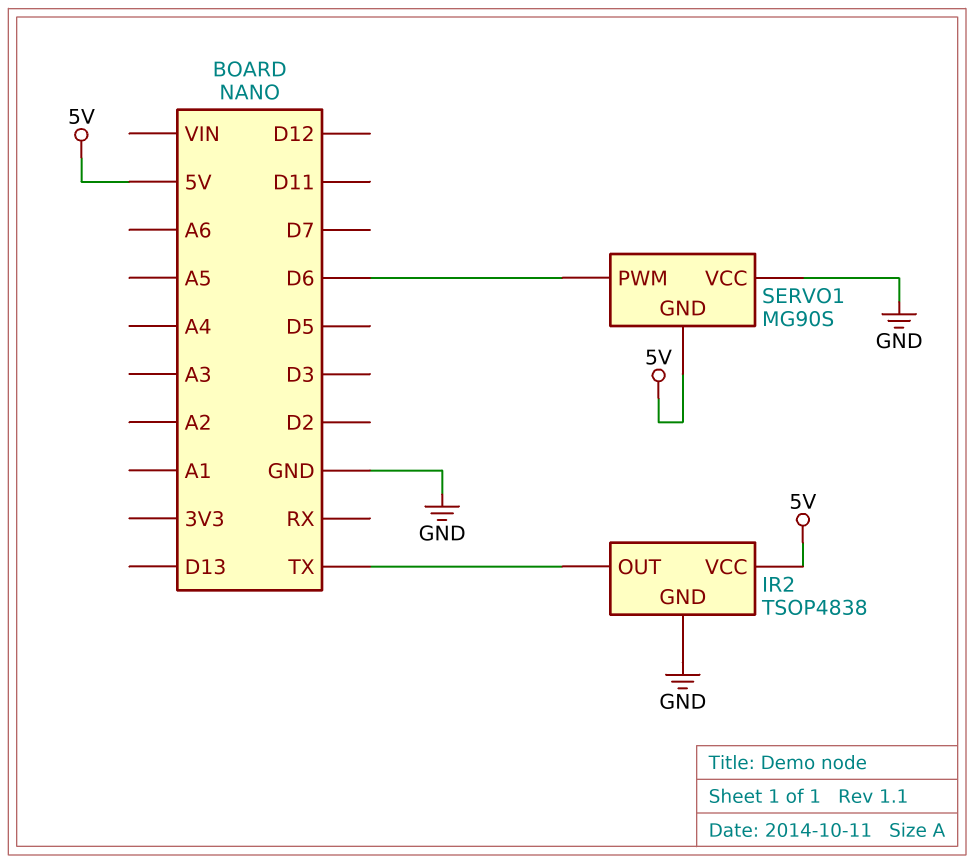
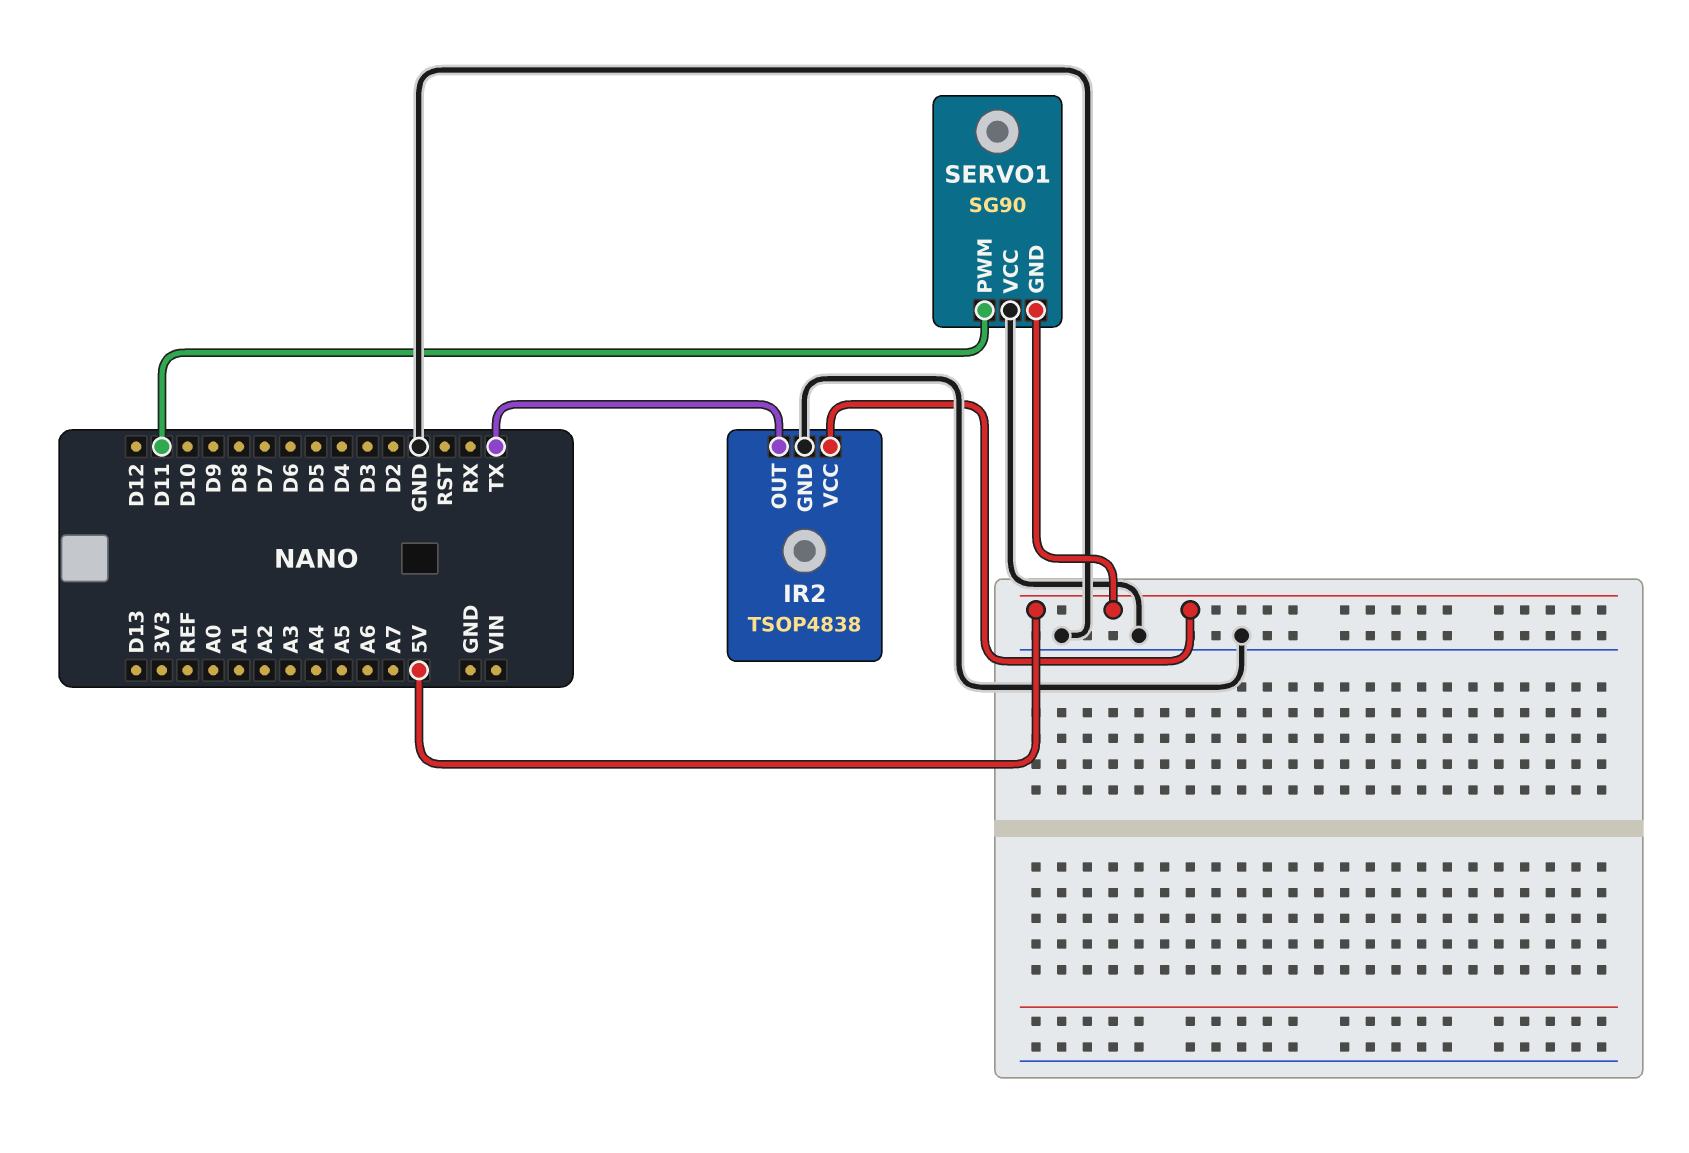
SERVO1: MG90S -> SG90
SERVO1 pin PWM: D6 -> D11

